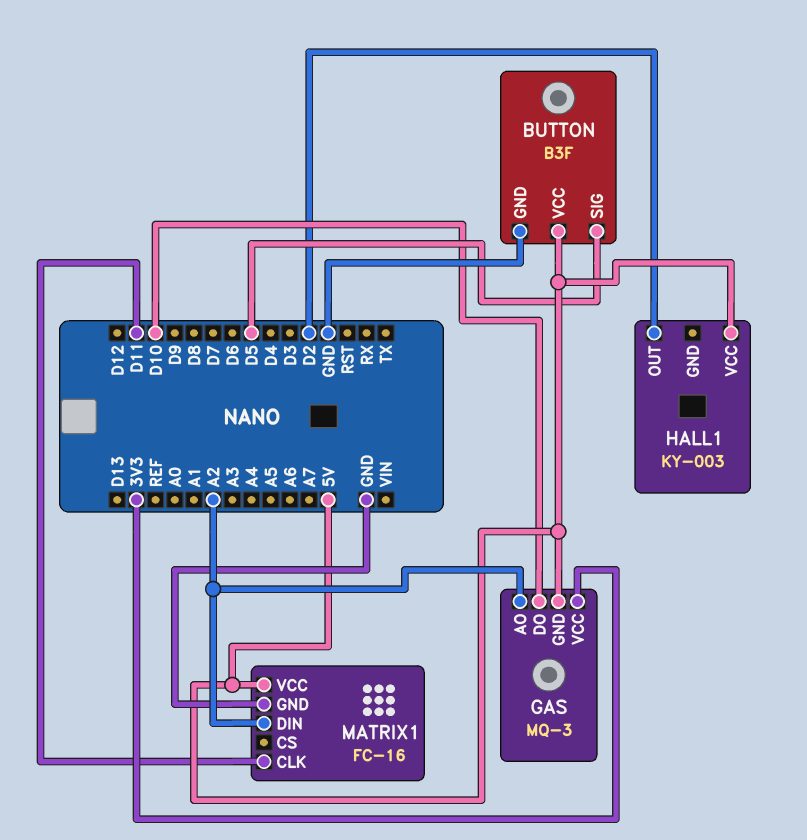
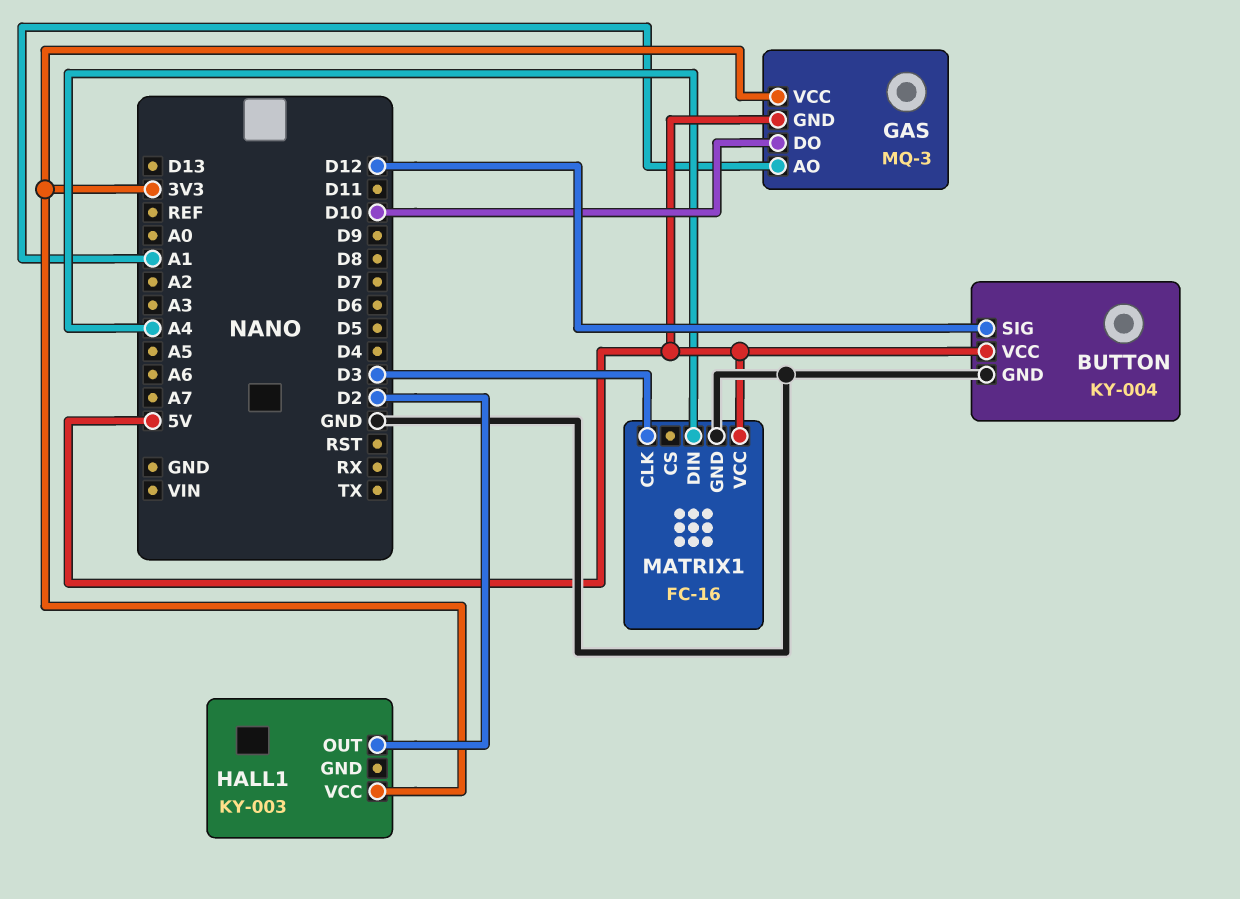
BUTTON: B3F -> KY-004
BUTTON pin SIG: D5 -> D12
GAS pin AO: A2 -> A1
HALL1 pin VCC: 5V -> 3V3
MATRIX1 pin CLK: D11 -> D3
MATRIX1 pin DIN: A2 -> A4

